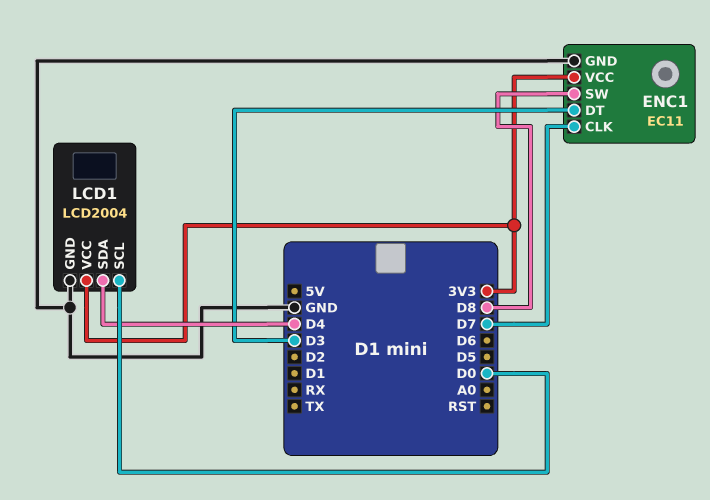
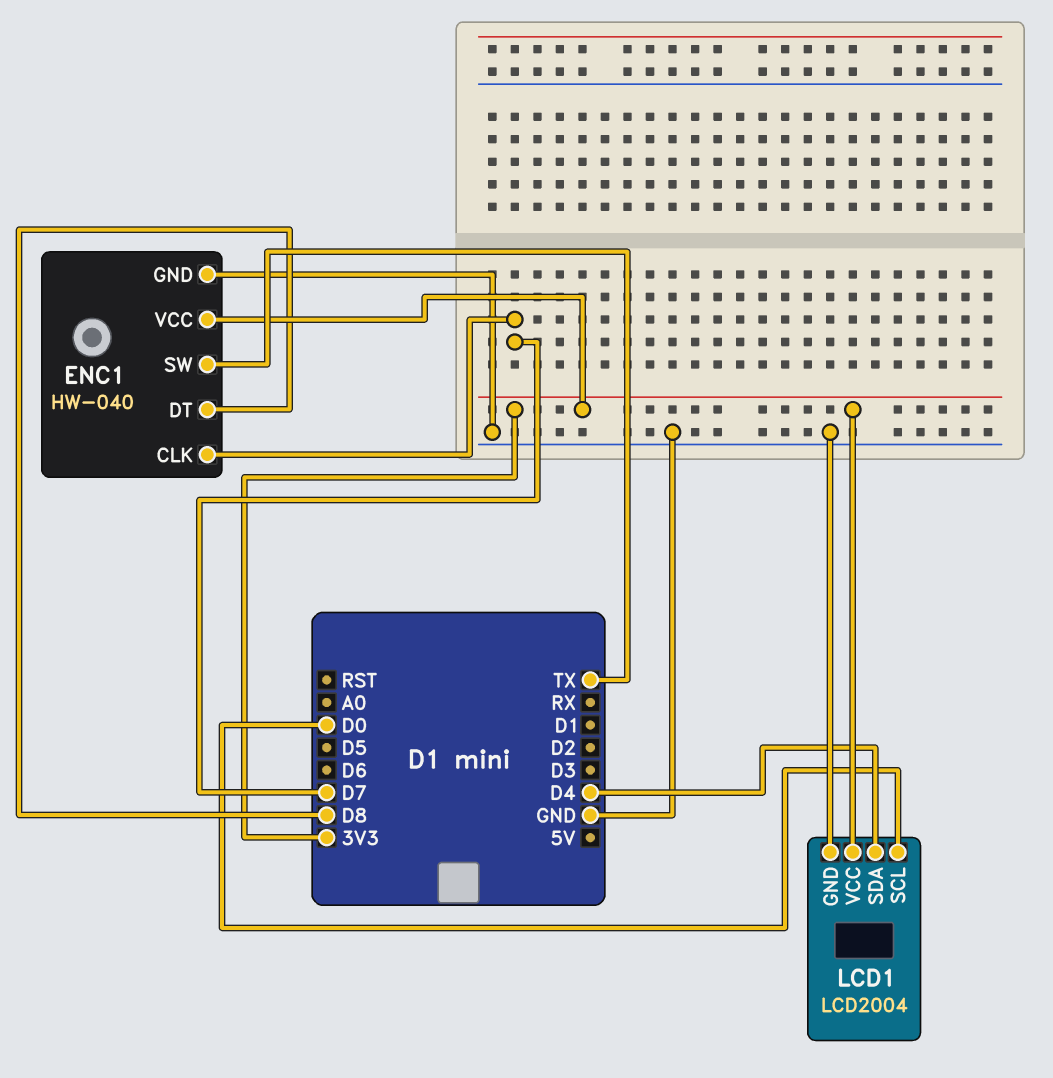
ENC1: EC11 -> HW-040
ENC1 pin DT: D3 -> D8
ENC1 pin SW: D8 -> TX

